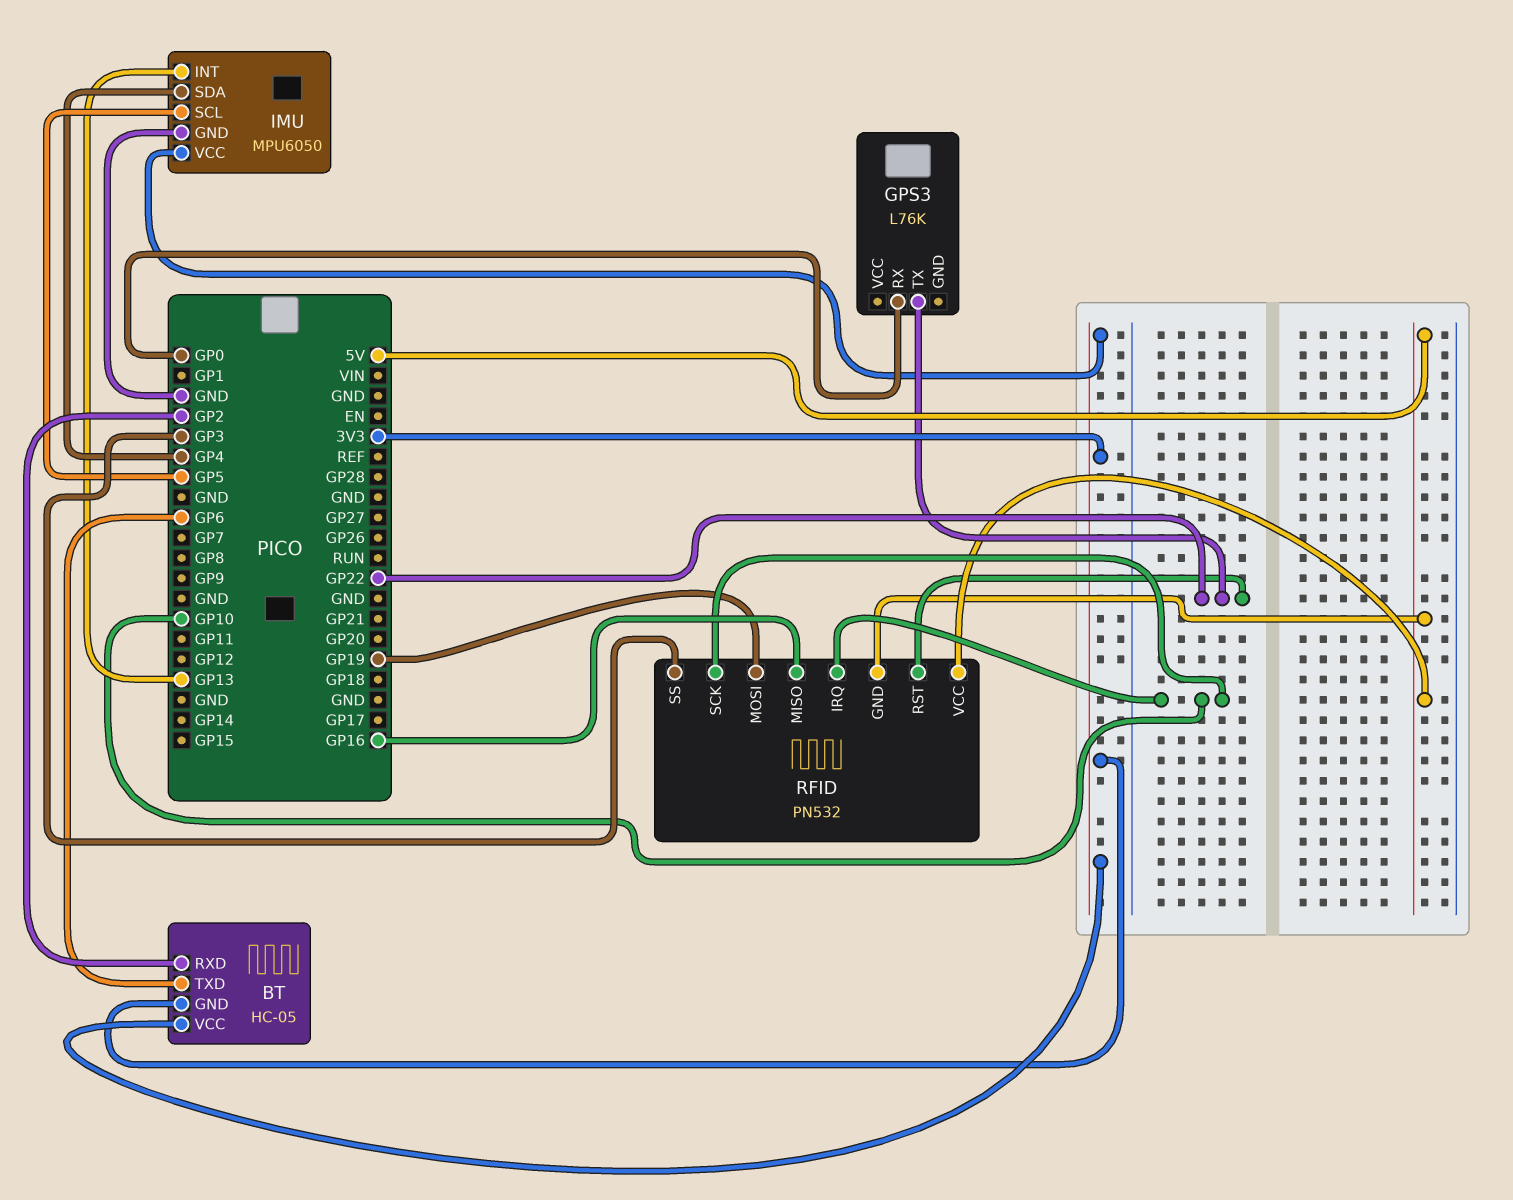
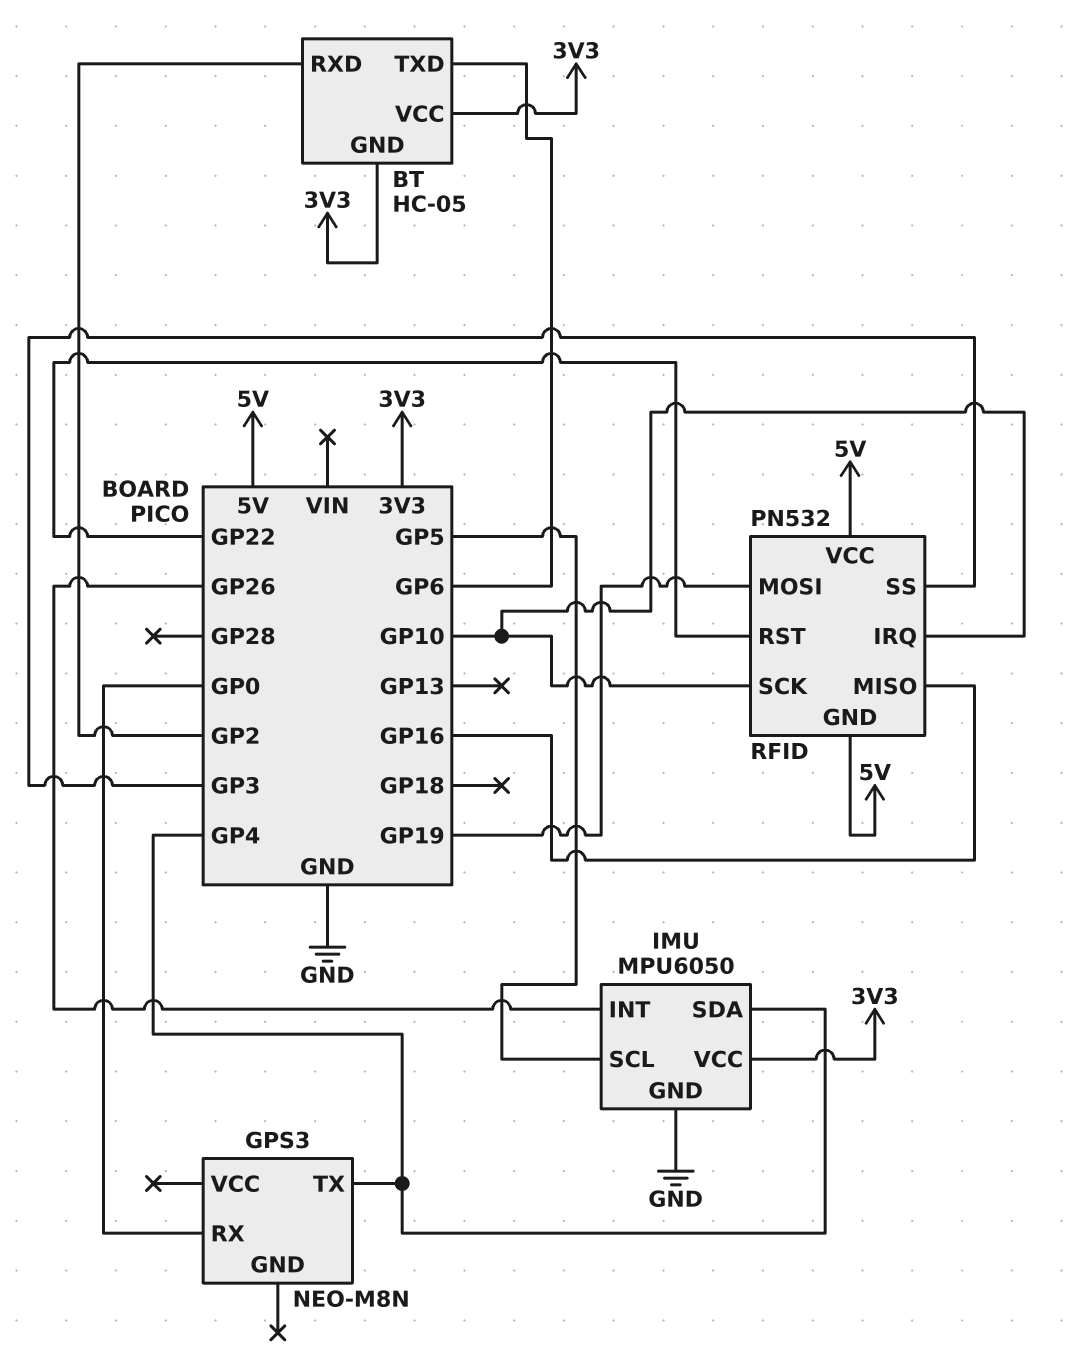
GPS3: L76K -> NEO-M8N
GPS3 pin TX: GP22 -> GP4
IMU pin INT: GP13 -> GP26

